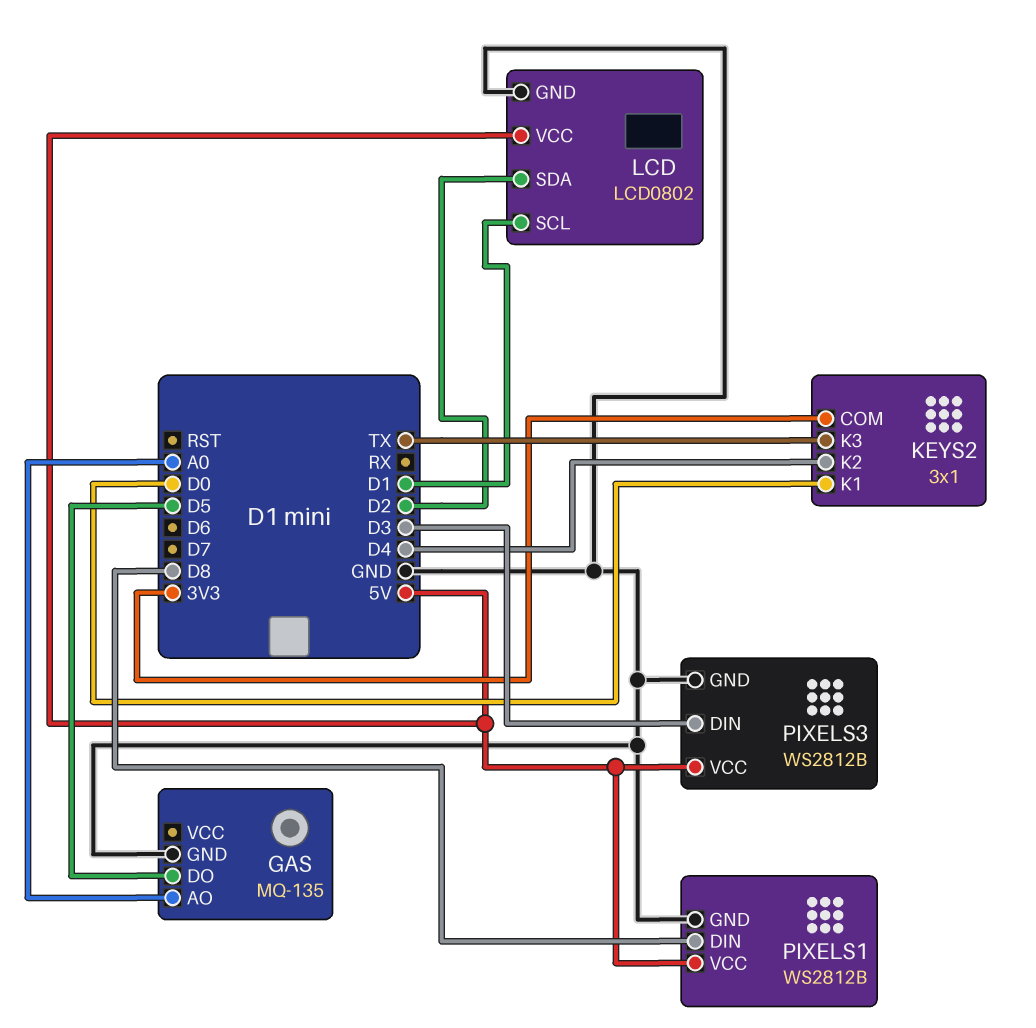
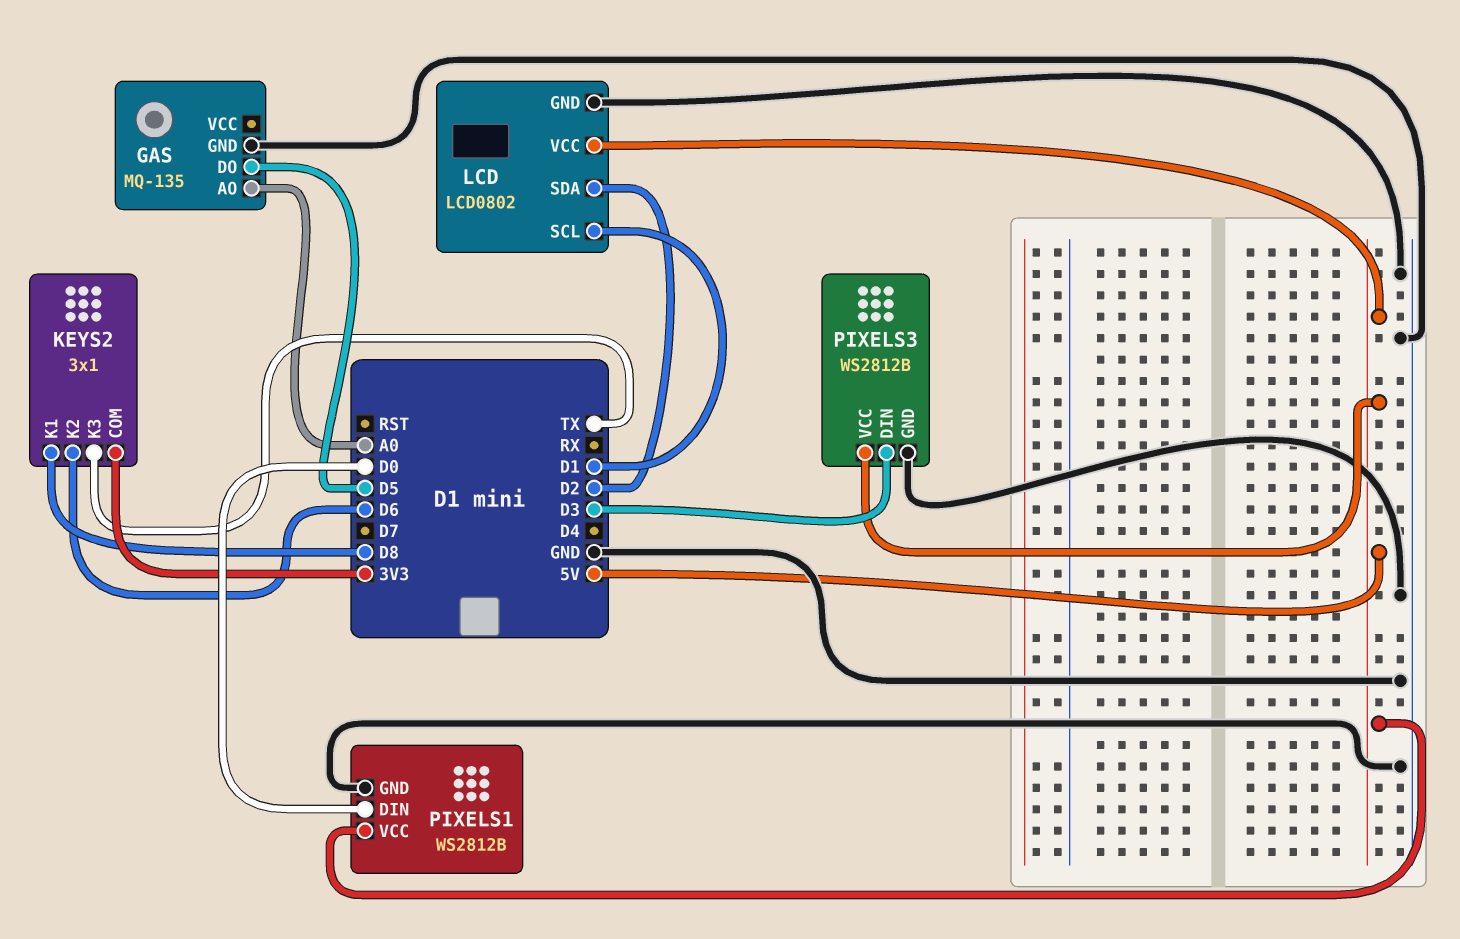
KEYS2 pin K1: D0 -> D8
KEYS2 pin K2: D4 -> D6
PIXELS1 pin DIN: D8 -> D0

